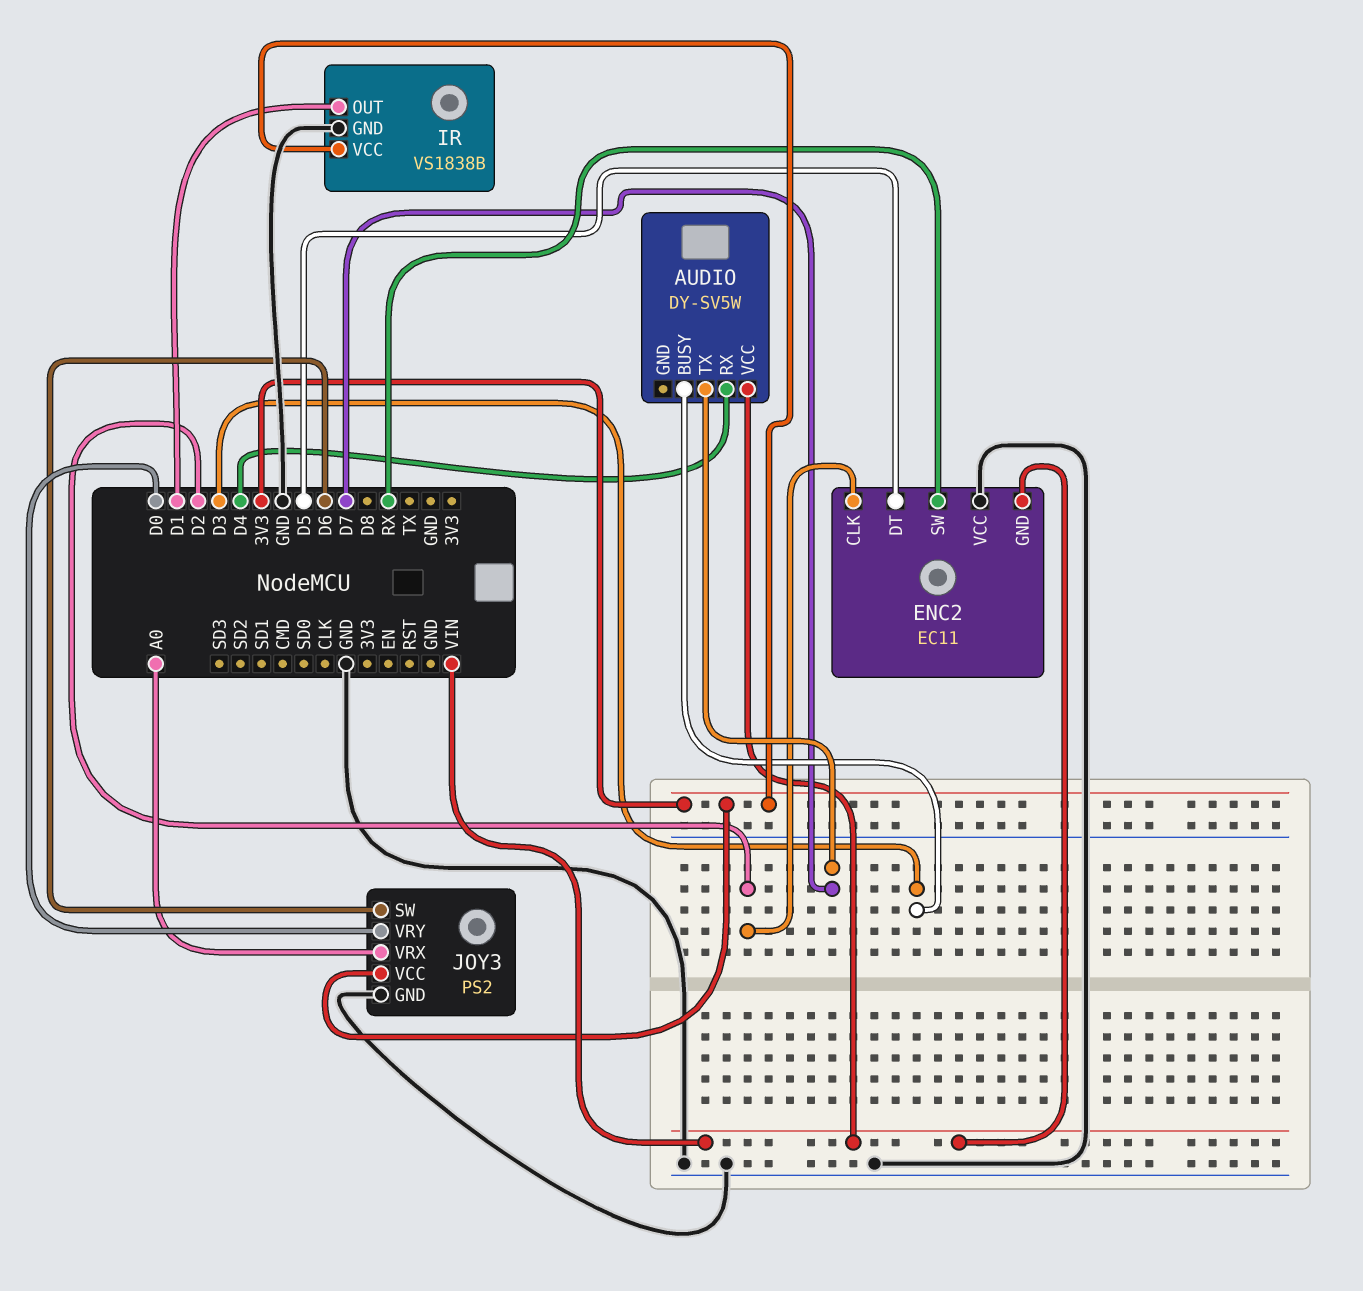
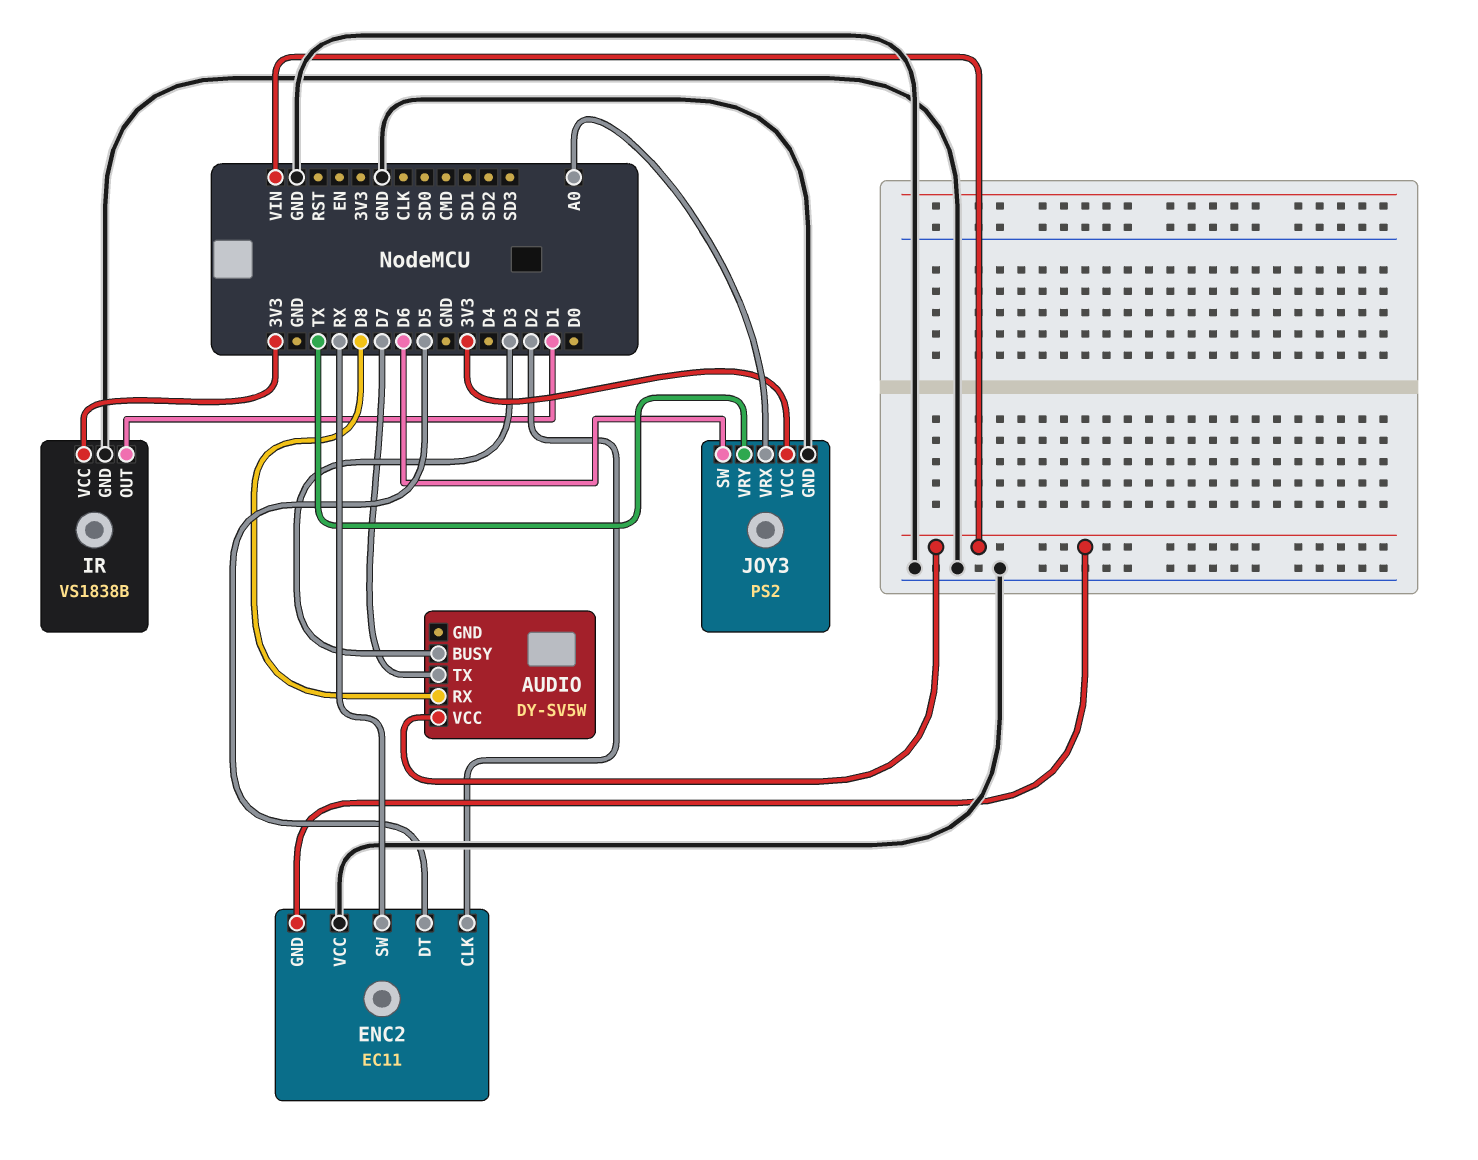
AUDIO pin RX: D4 -> D8
JOY3 pin VRY: D0 -> TX

